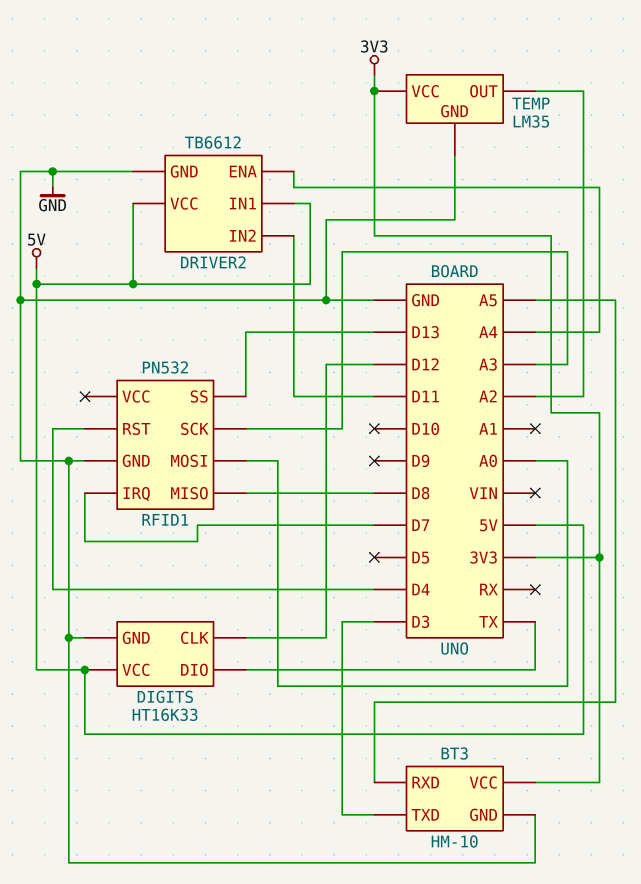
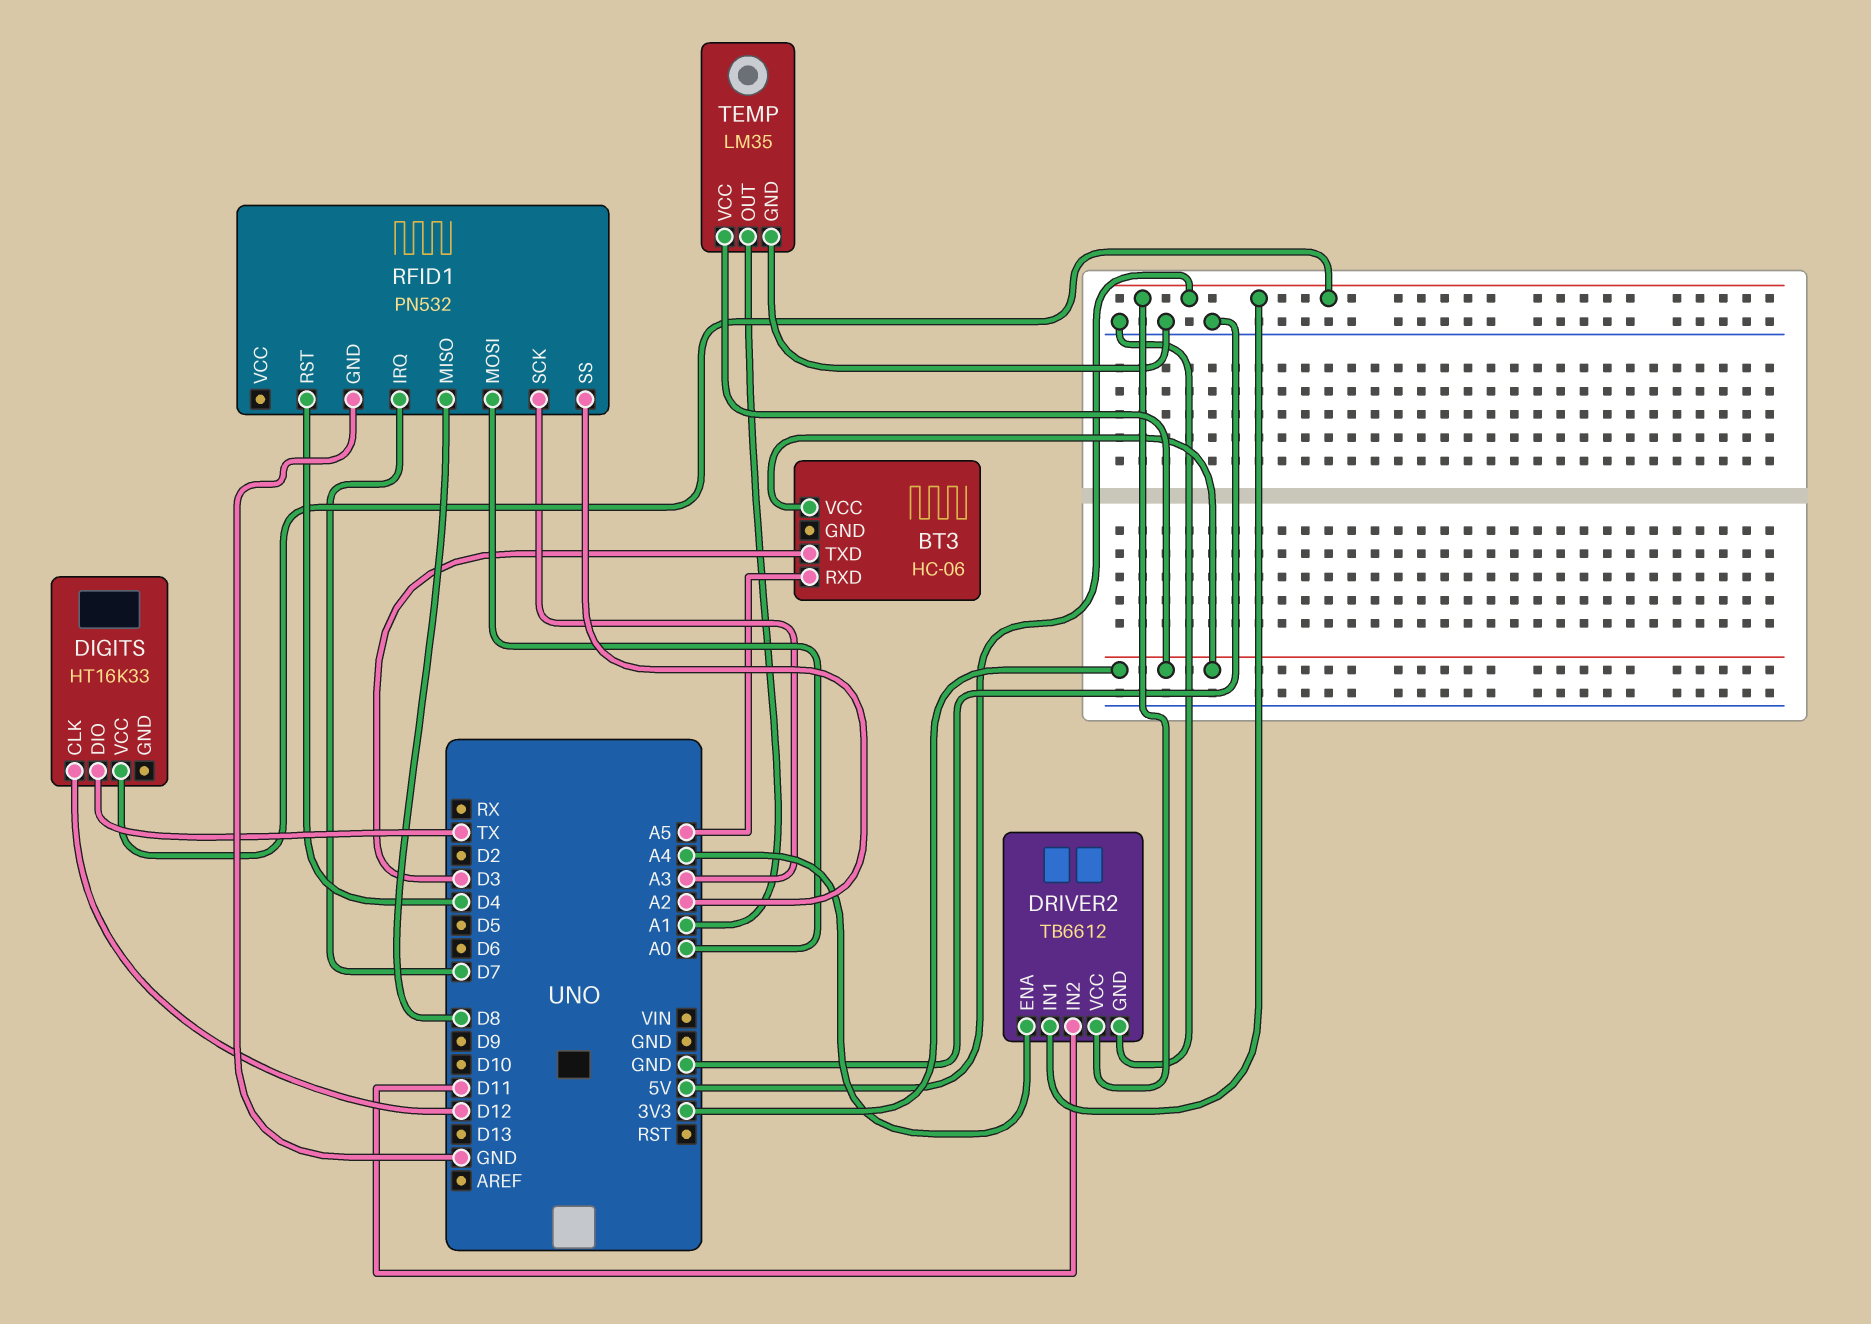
BT3: HM-10 -> HC-06
BT3 pin GND: GND -> none
DIGITS pin GND: GND -> none
RFID1 pin SS: D13 -> A2
TEMP pin OUT: A2 -> A1

